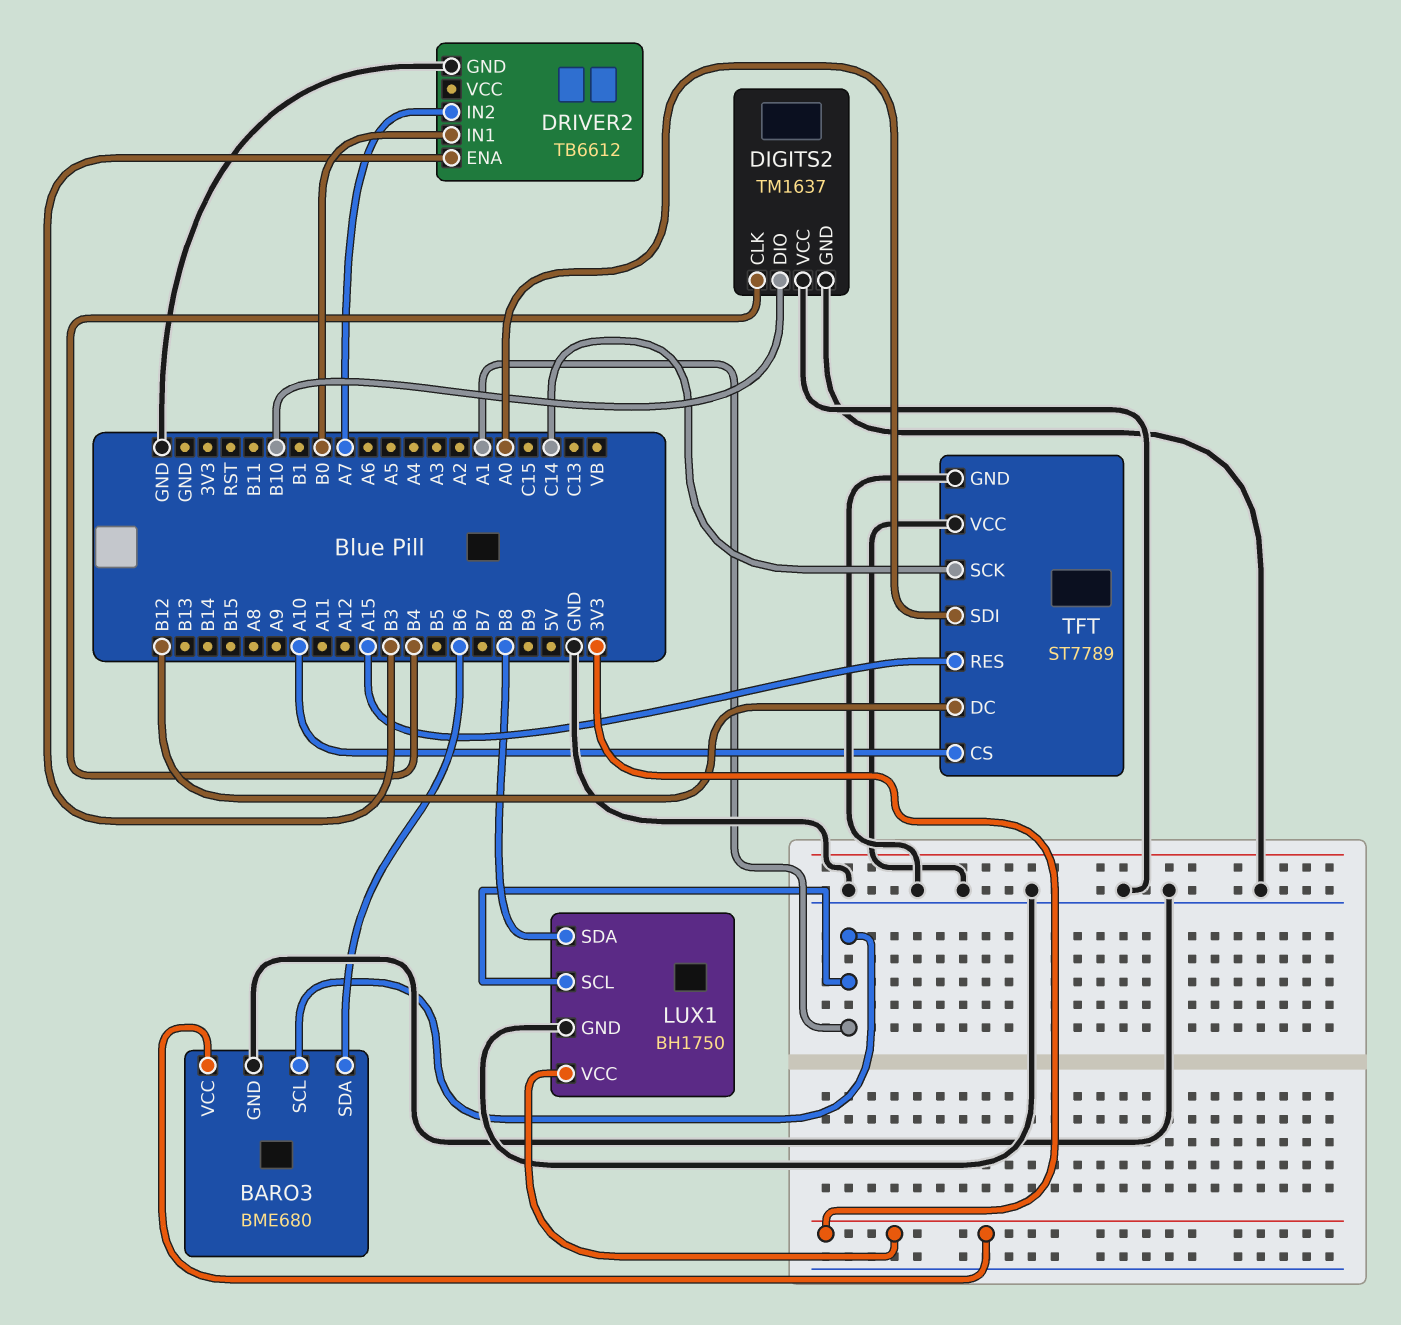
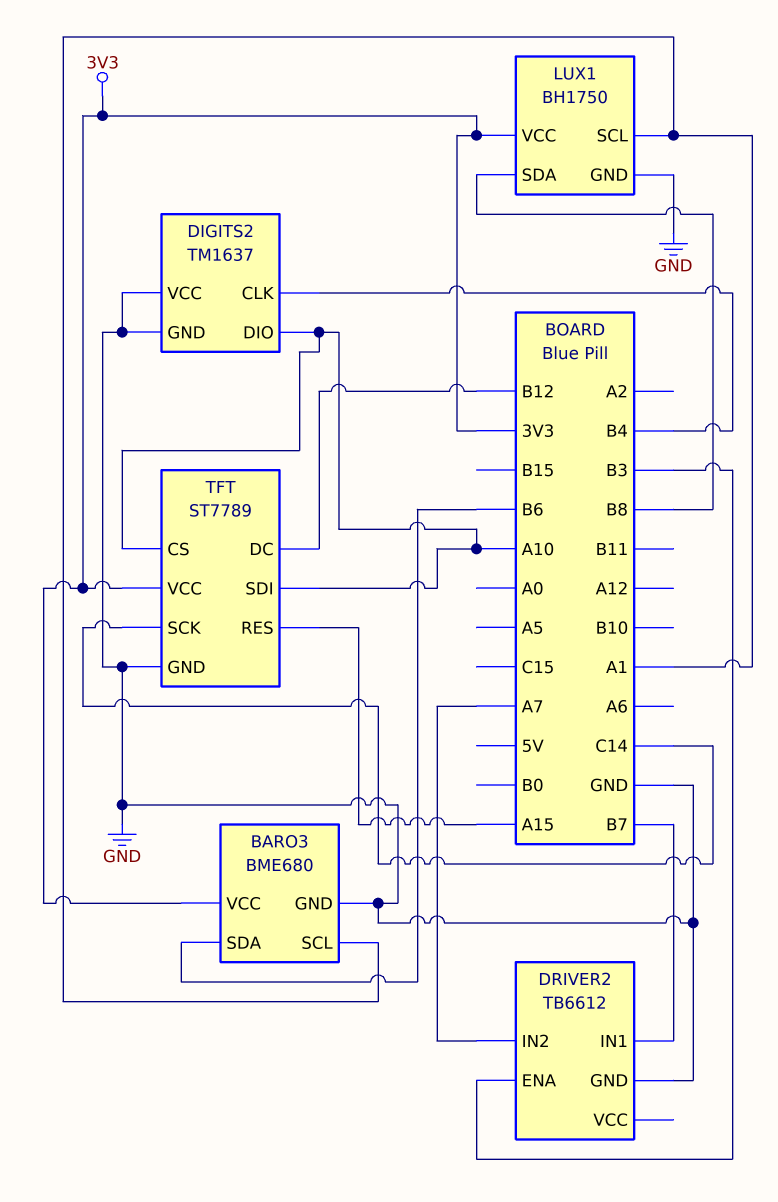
DIGITS2 pin DIO: B10 -> A10
DRIVER2 pin IN1: B0 -> B7
TFT pin SDI: A0 -> A10
TFT pin VCC: GND -> 3V3

